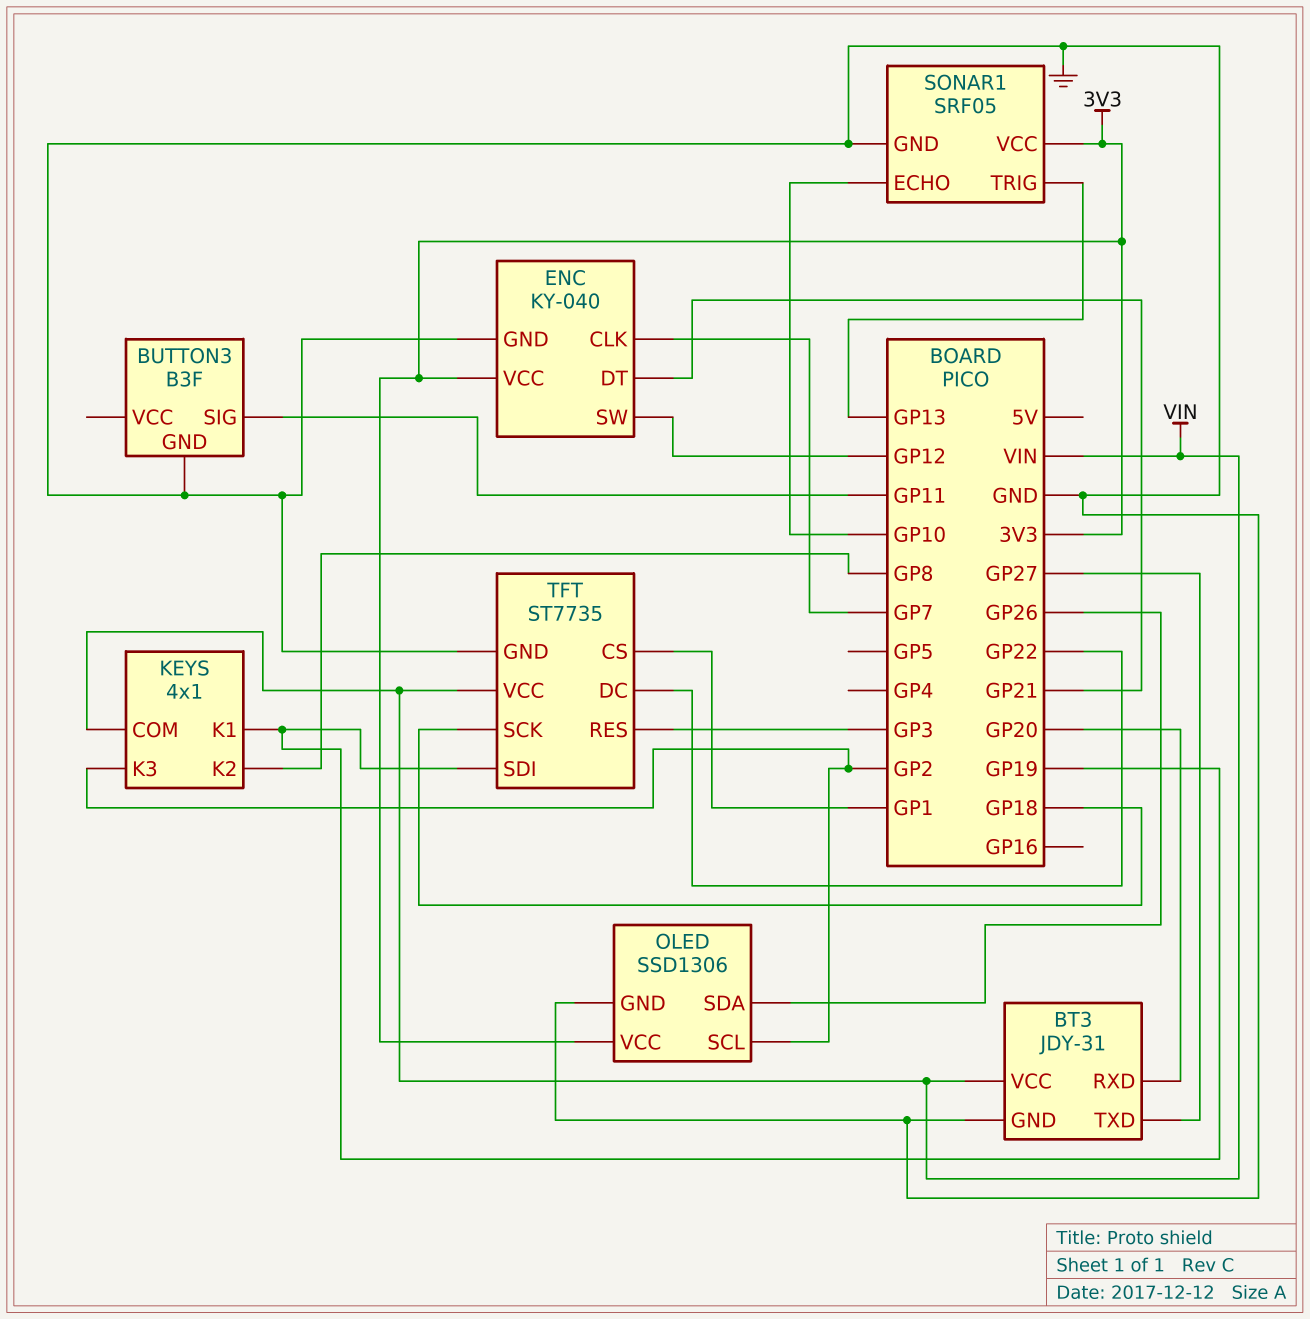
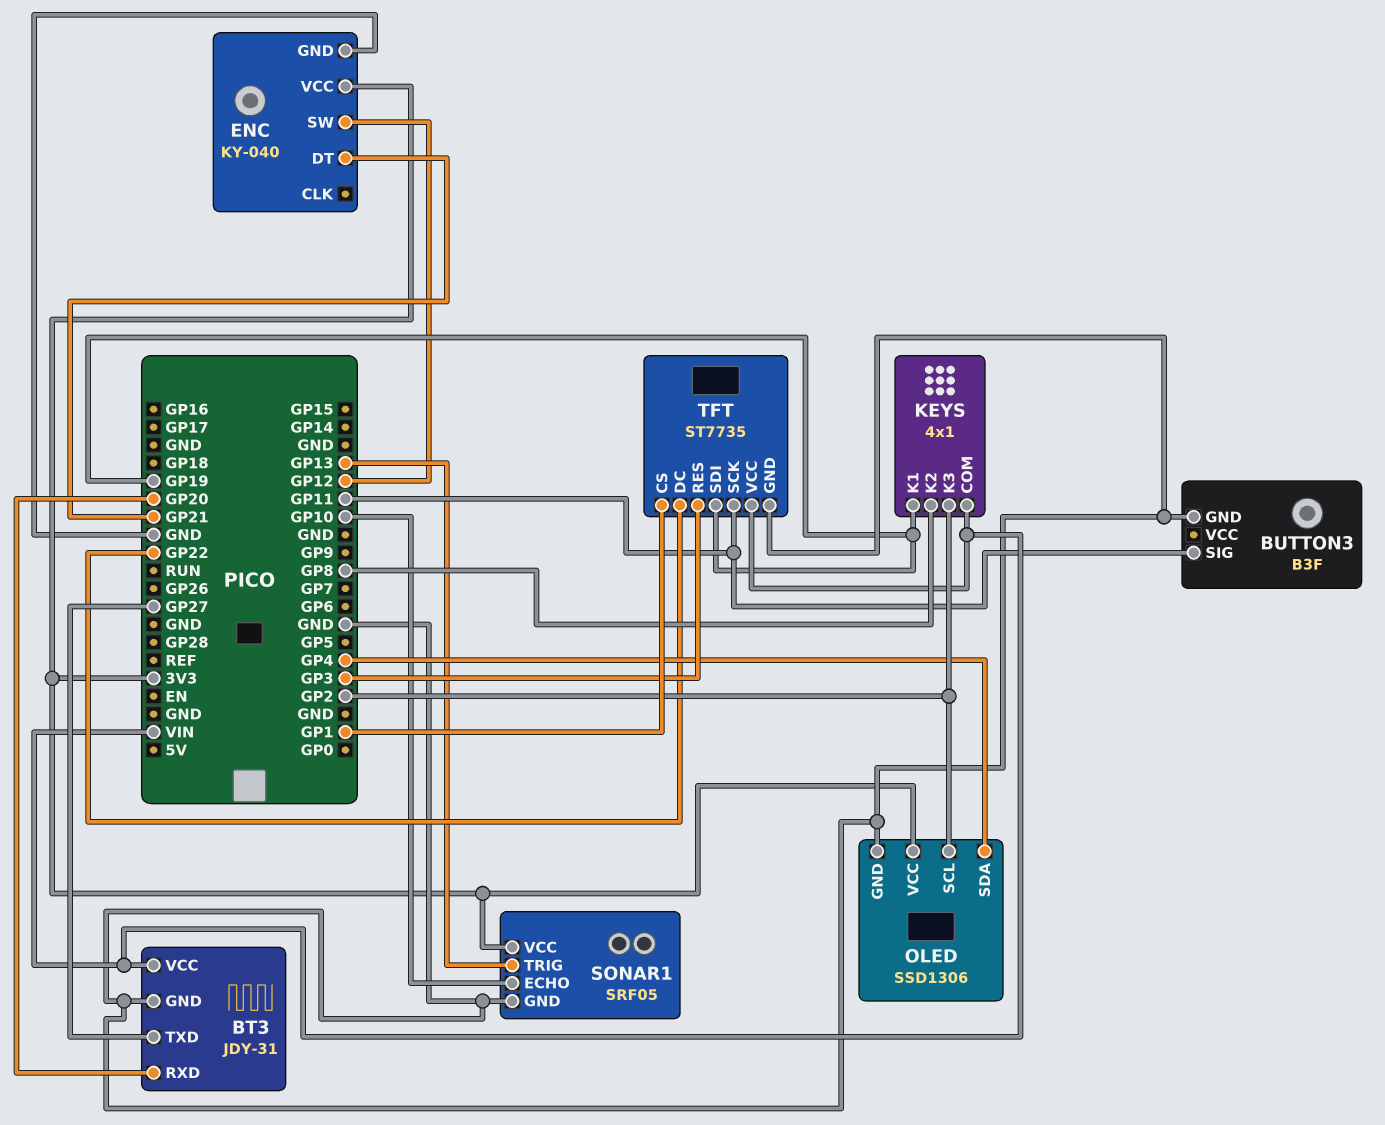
ENC pin CLK: GP7 -> none
OLED pin SDA: GP26 -> GP4
TFT pin SCK: GP18 -> GP11

